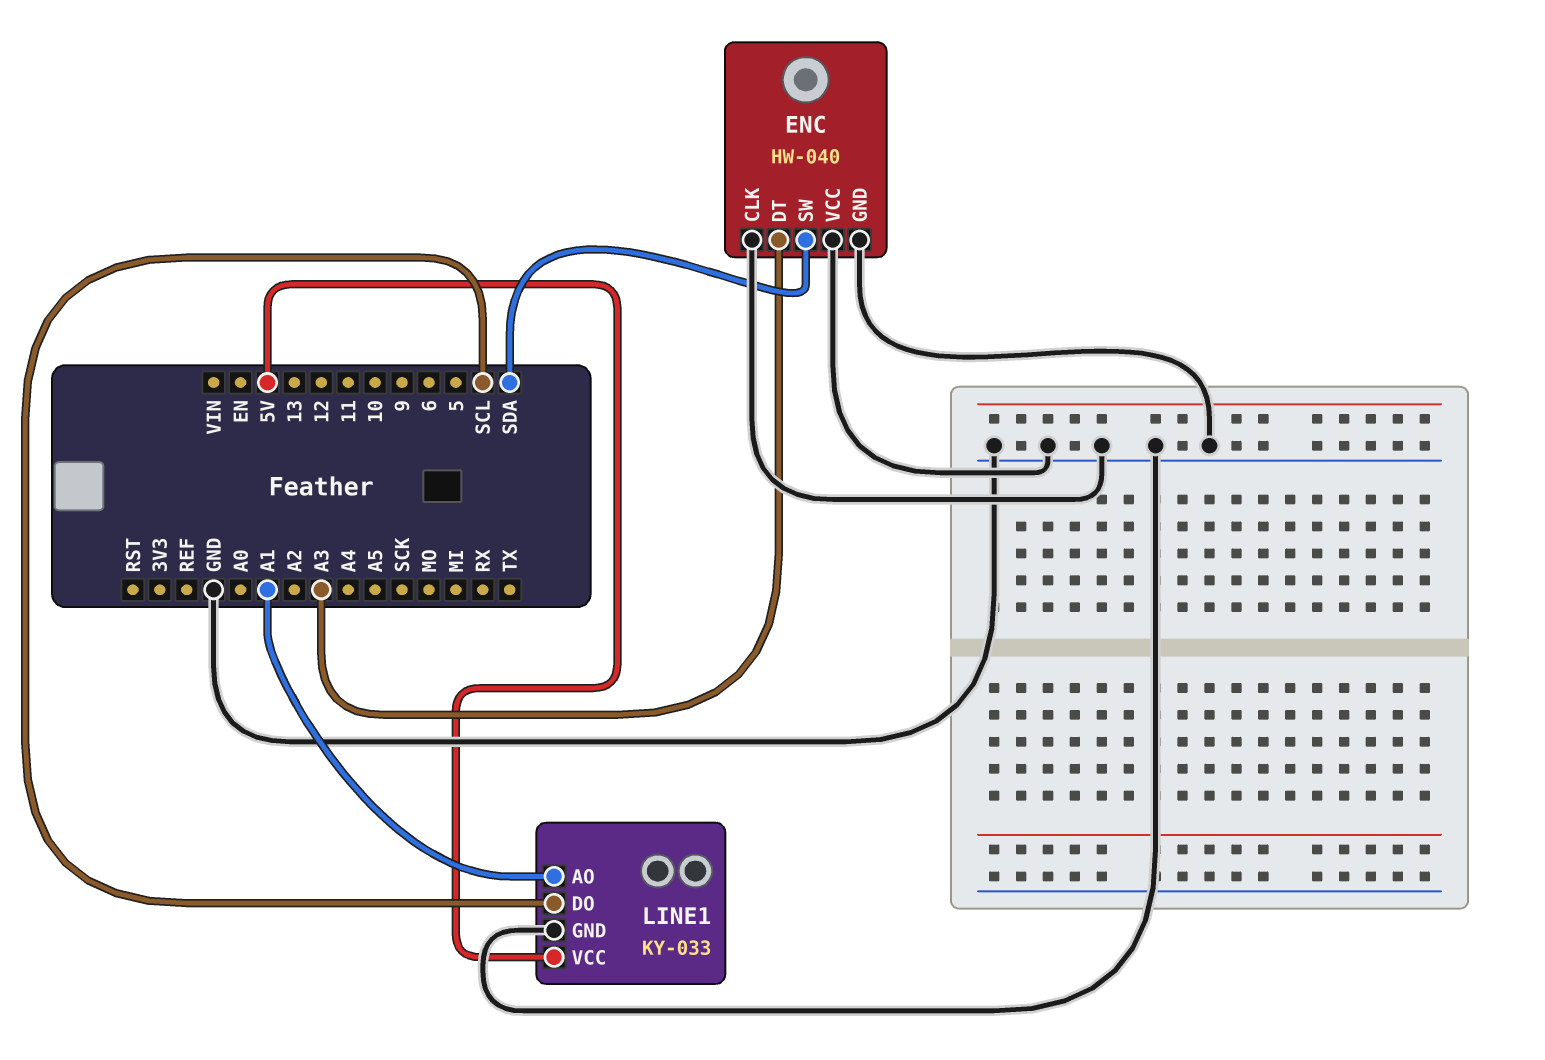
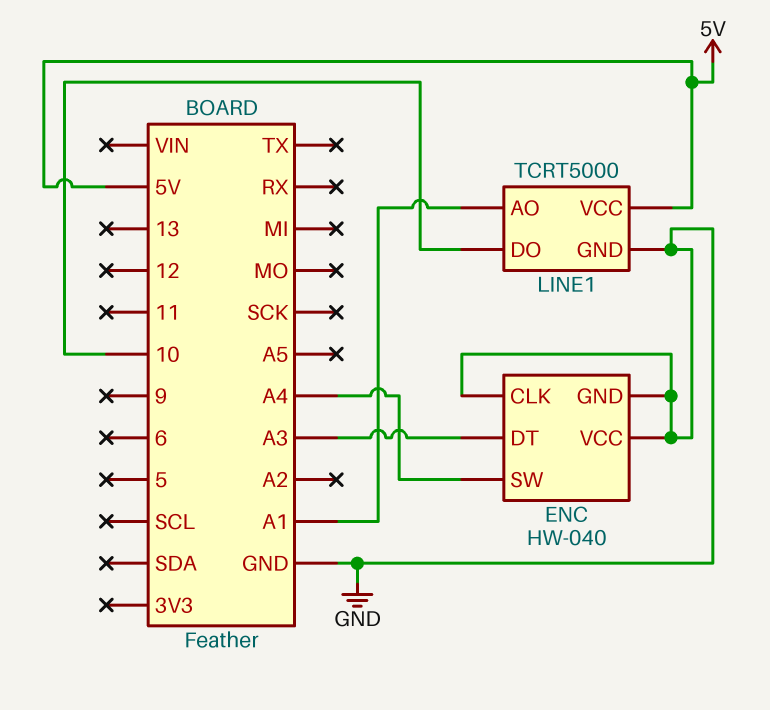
ENC pin SW: SDA -> A4
LINE1: KY-033 -> TCRT5000
LINE1 pin DO: SCL -> 10

